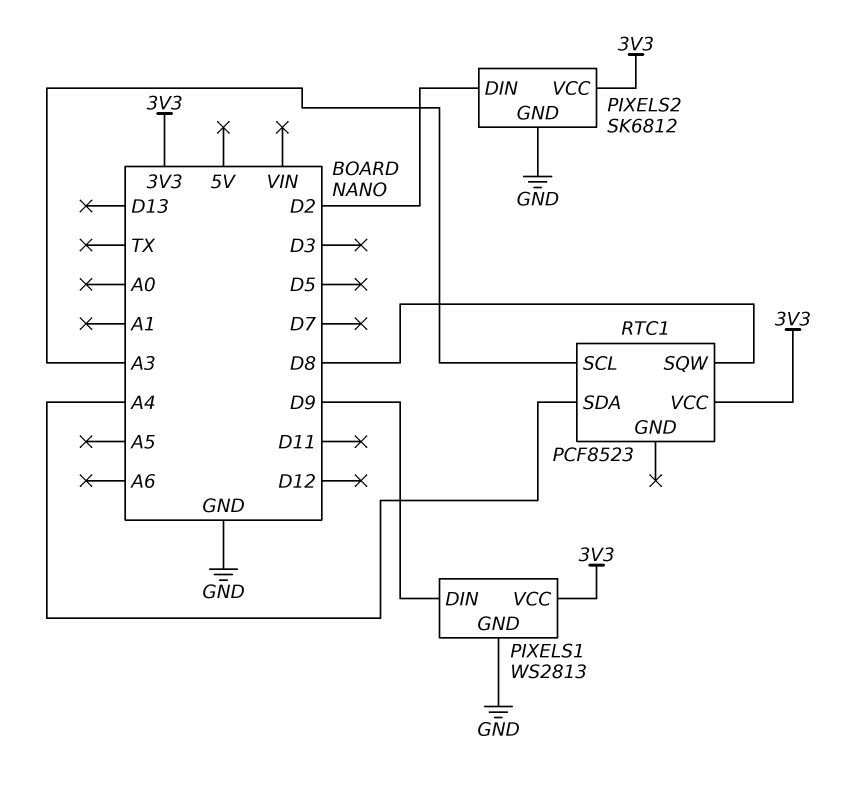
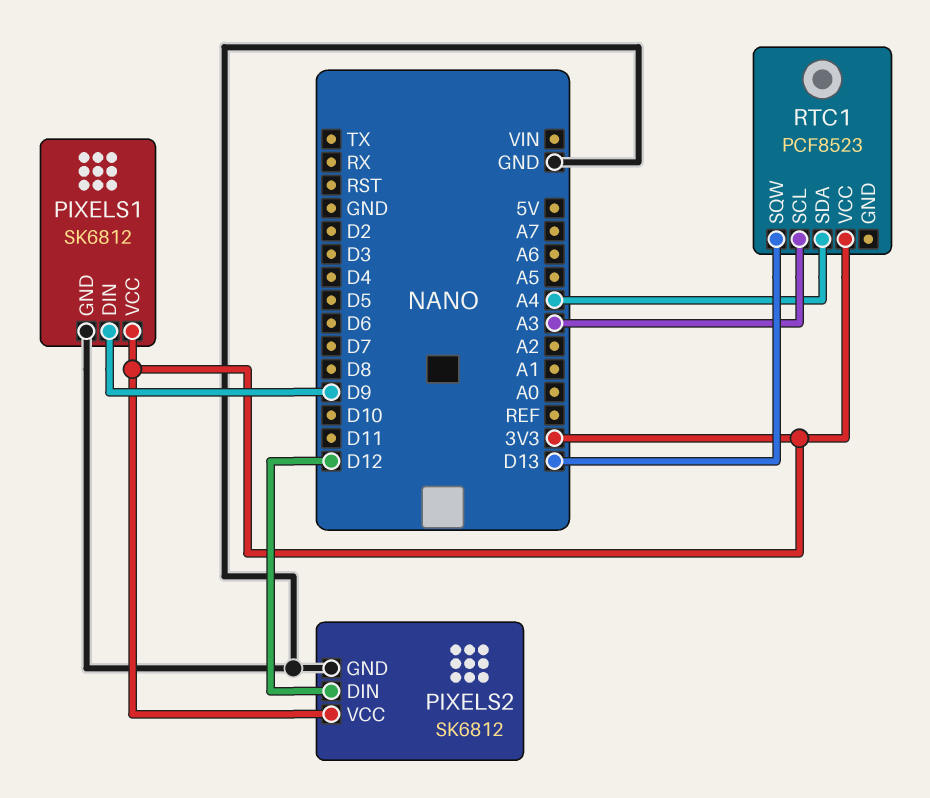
PIXELS1: WS2813 -> SK6812
PIXELS2 pin DIN: D2 -> D12
RTC1 pin SQW: D8 -> D13

